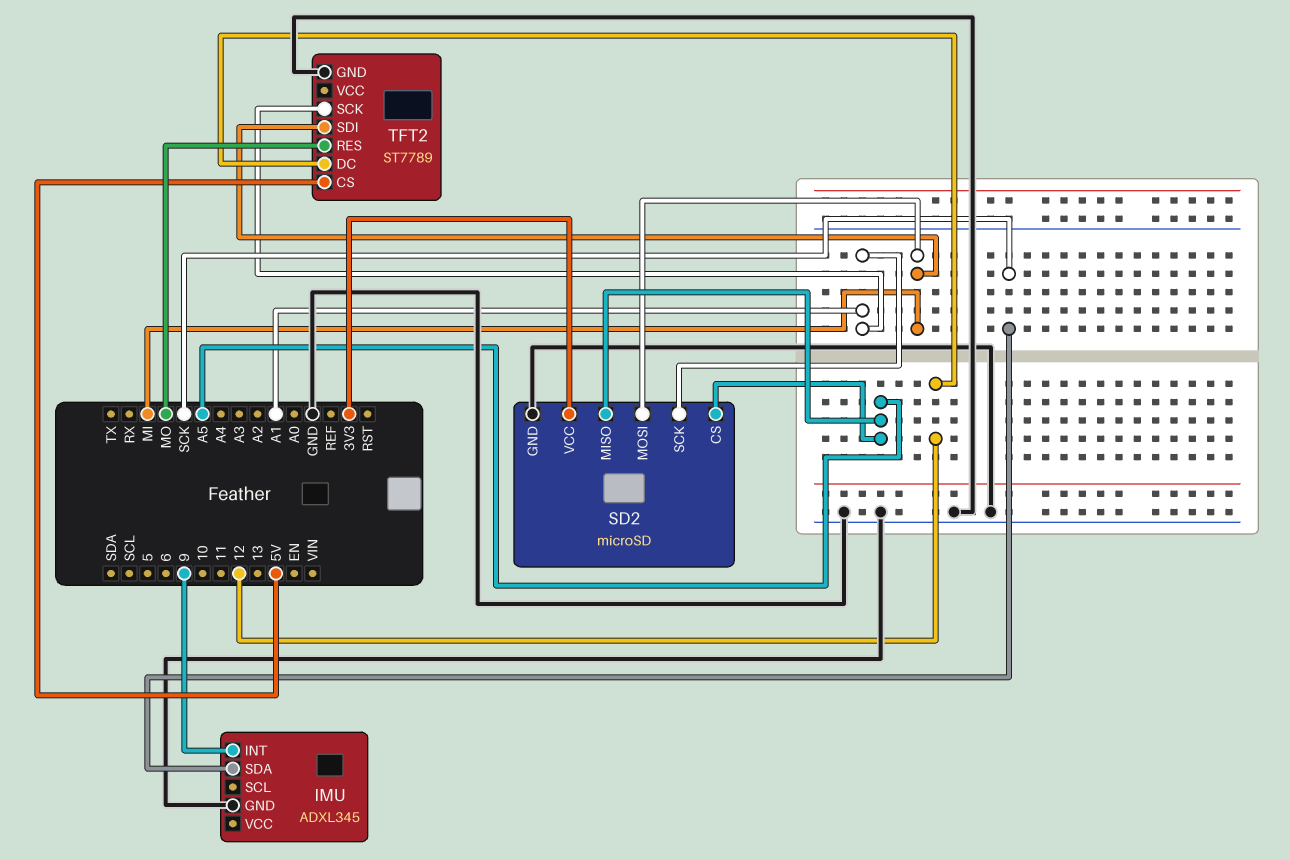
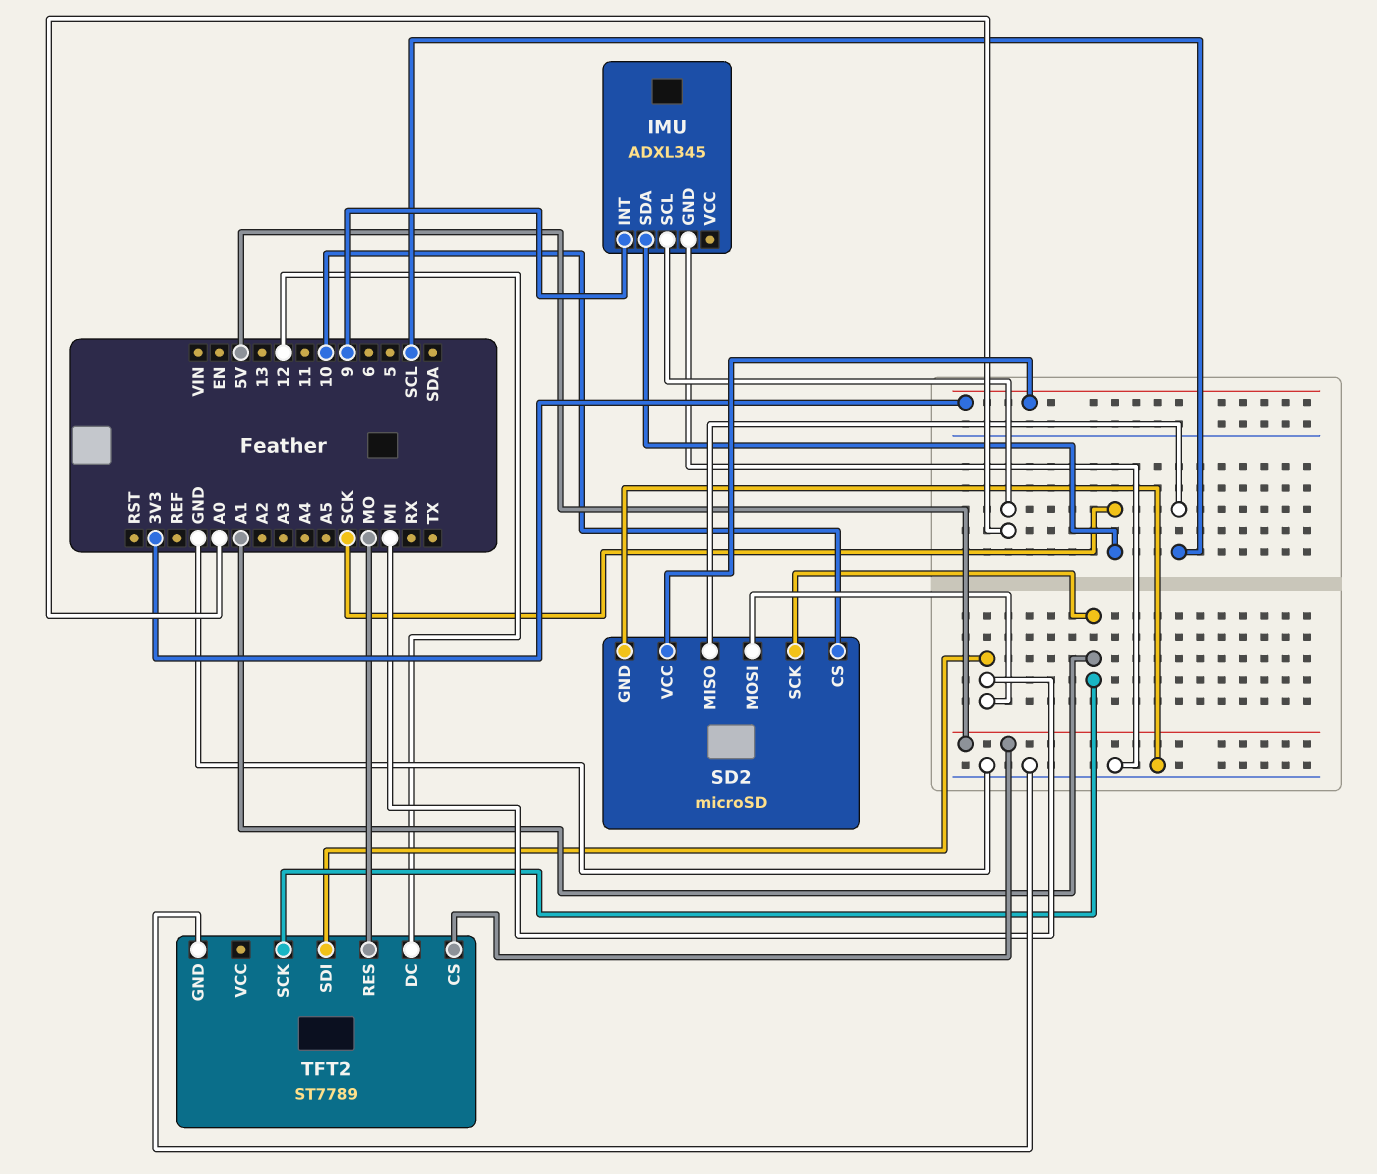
IMU pin SCL: none -> A0
SD2 pin CS: A5 -> 10
SD2 pin MISO: A5 -> SCL

